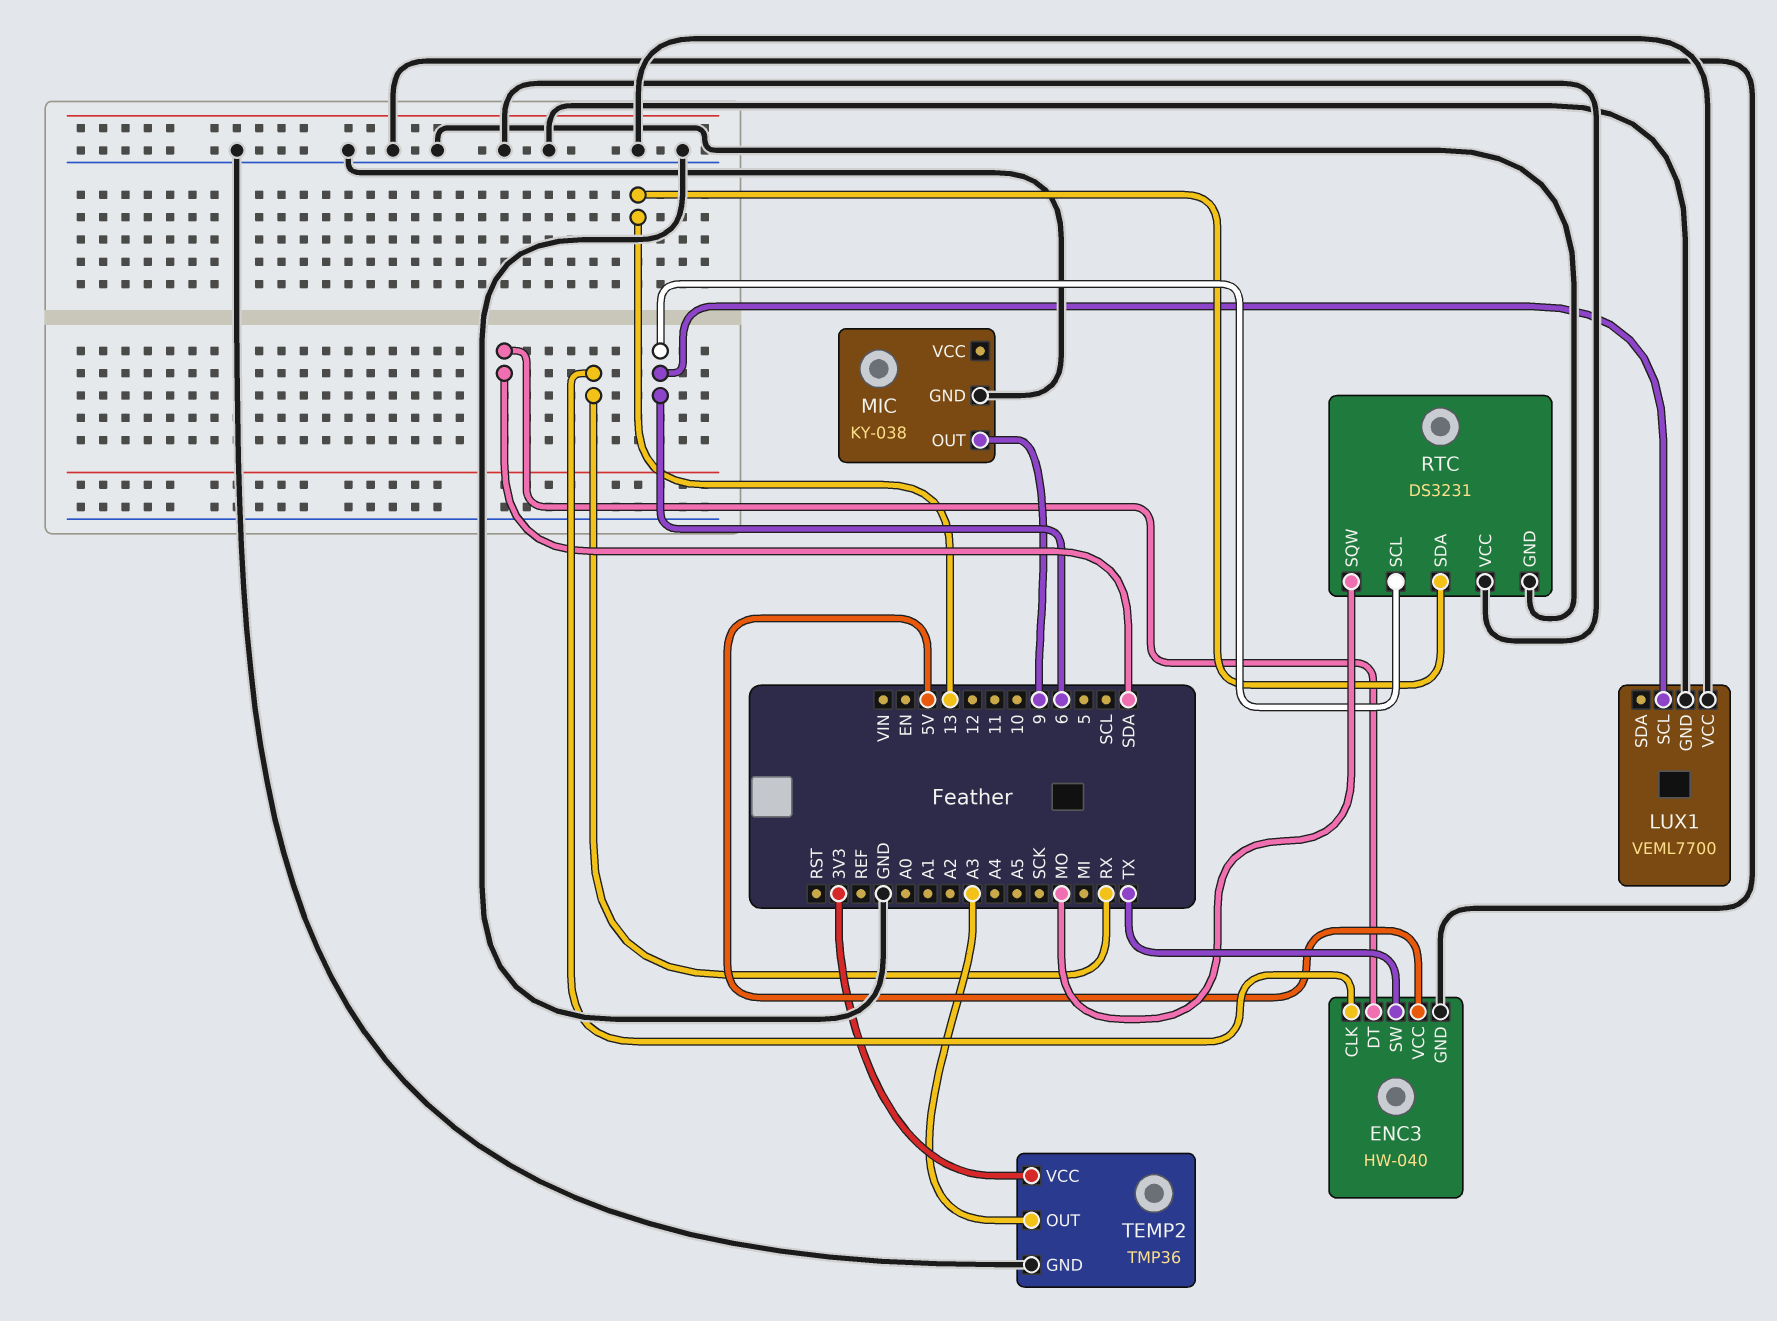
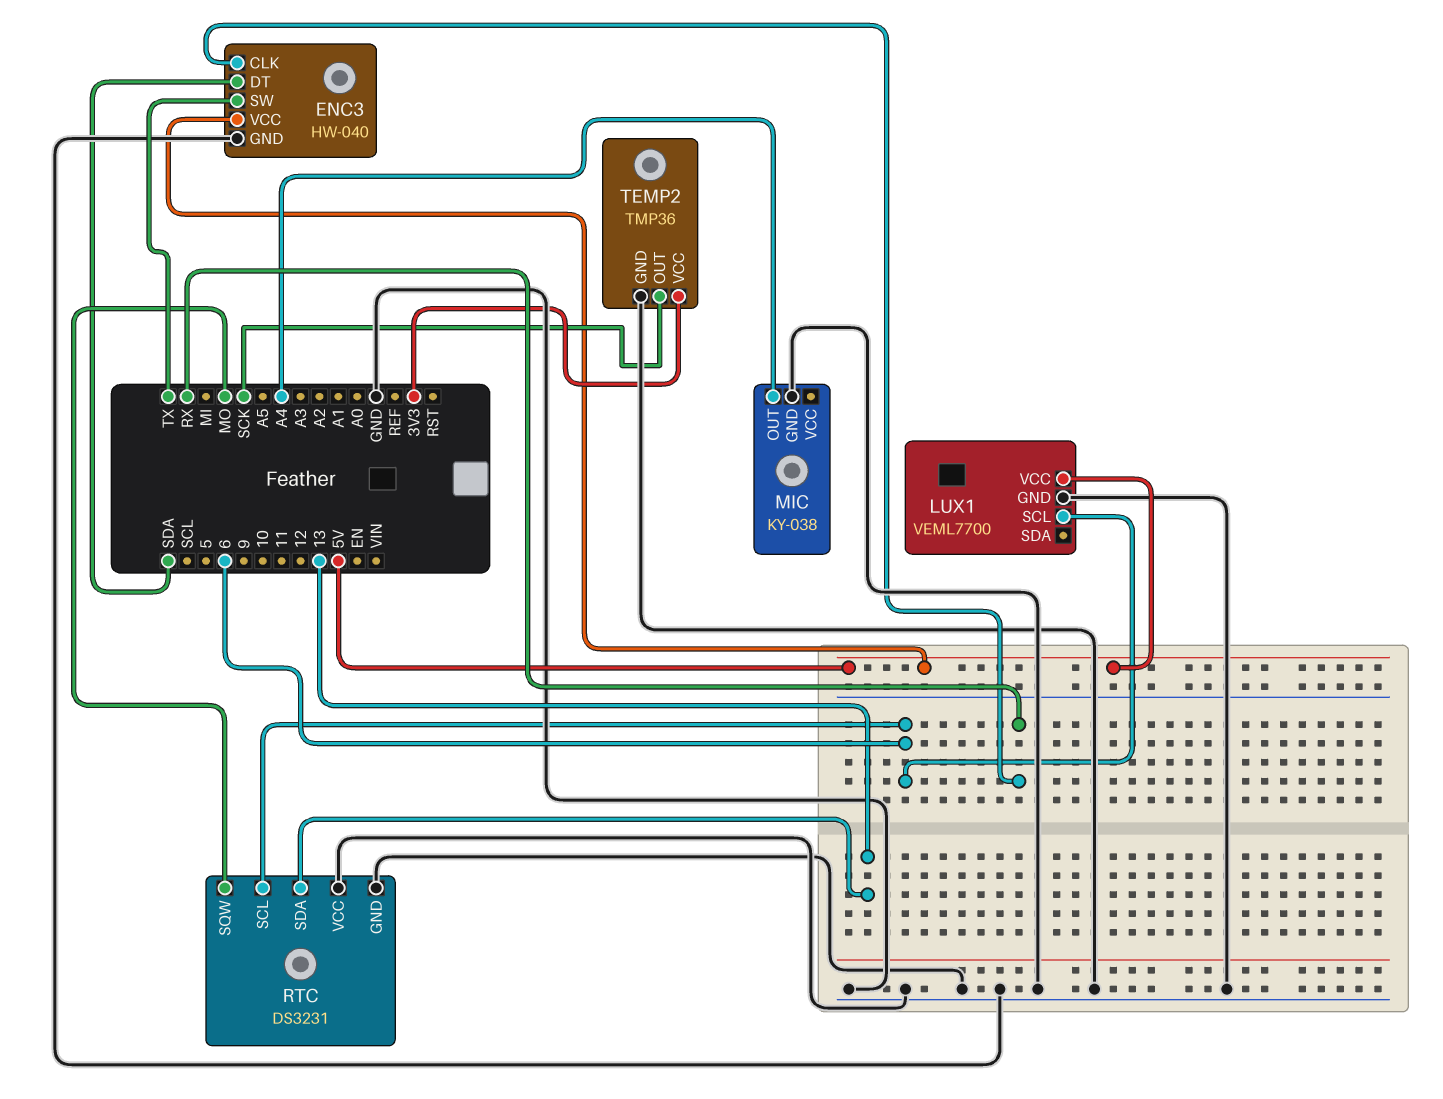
LUX1 pin VCC: GND -> 5V
MIC pin OUT: 9 -> A4
TEMP2 pin OUT: A3 -> SCK

